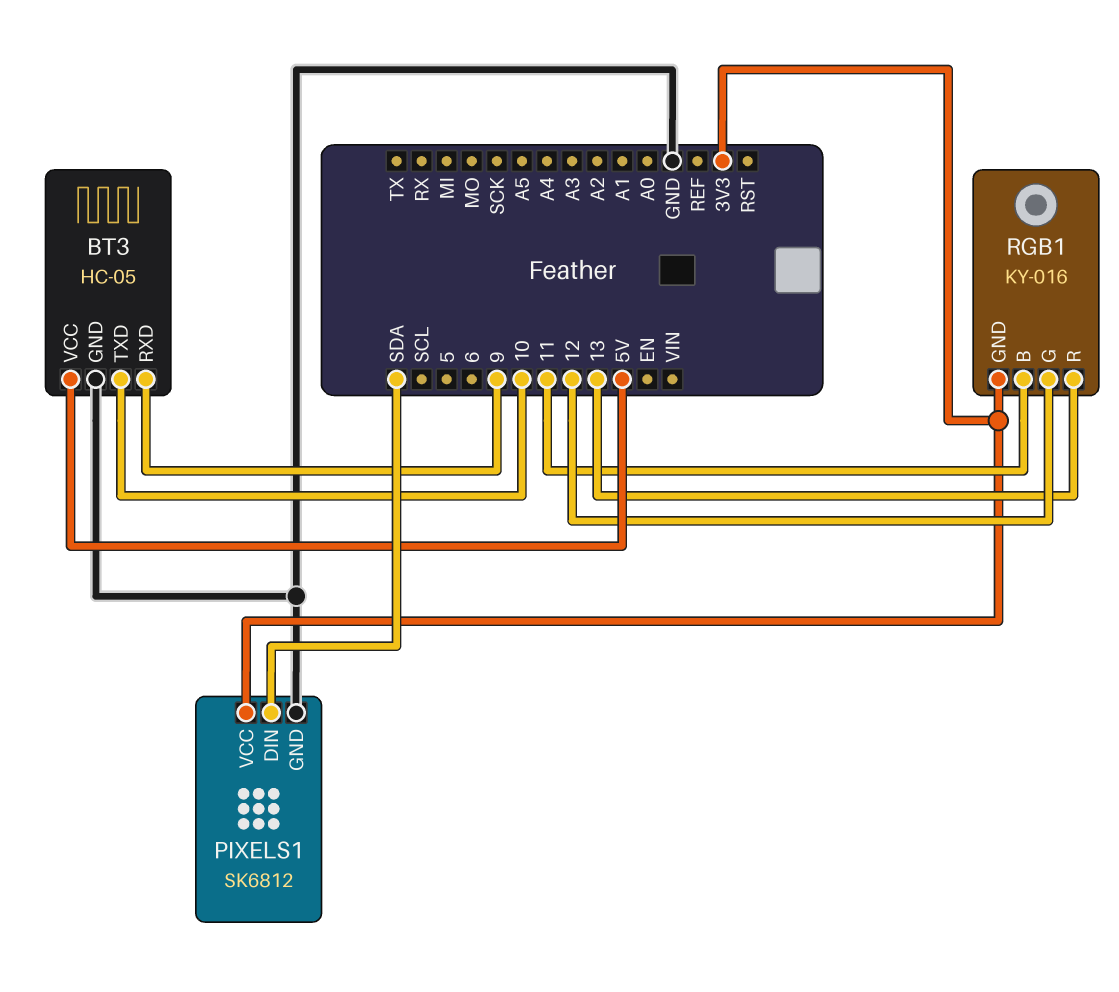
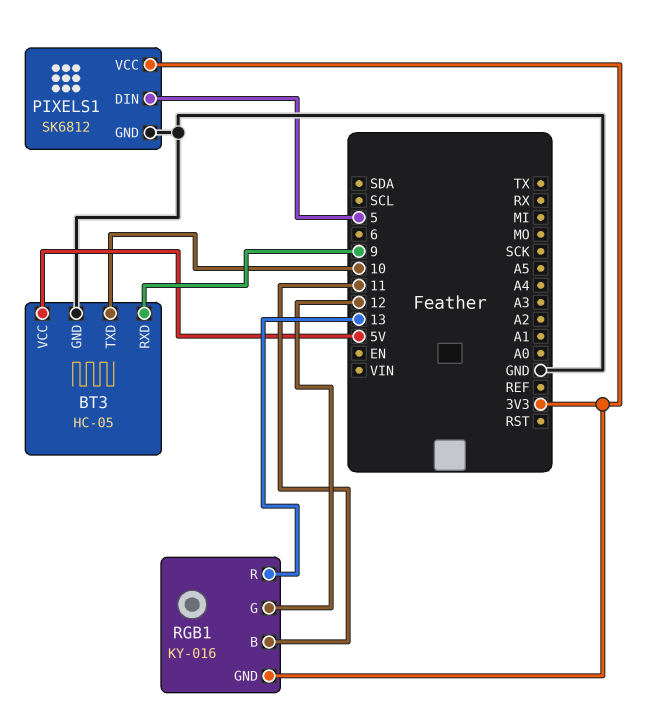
PIXELS1 pin DIN: SDA -> 5

